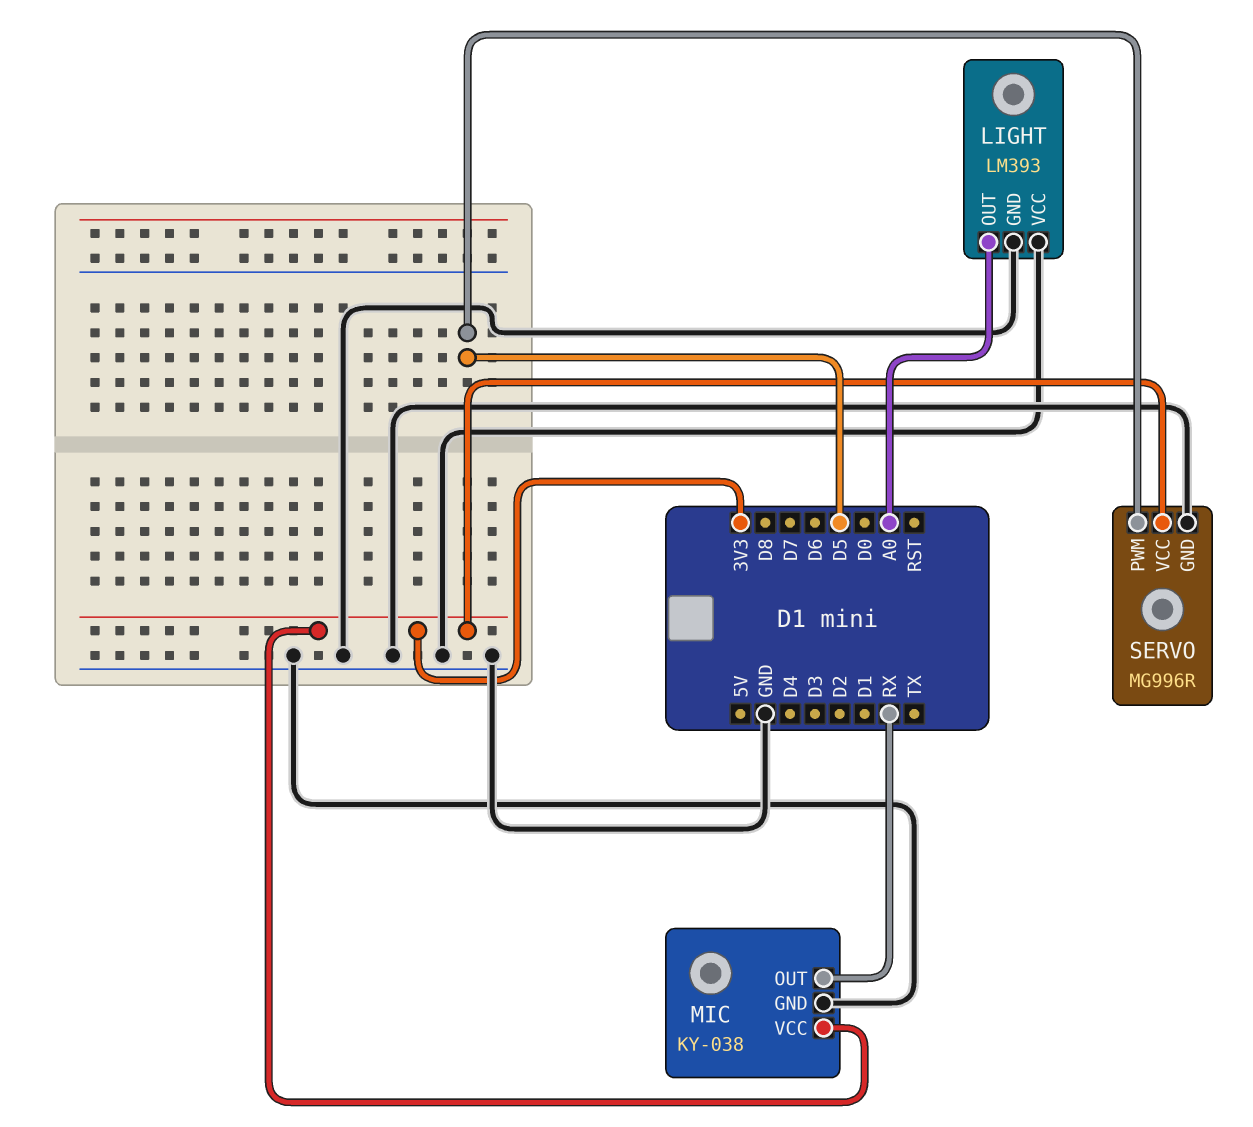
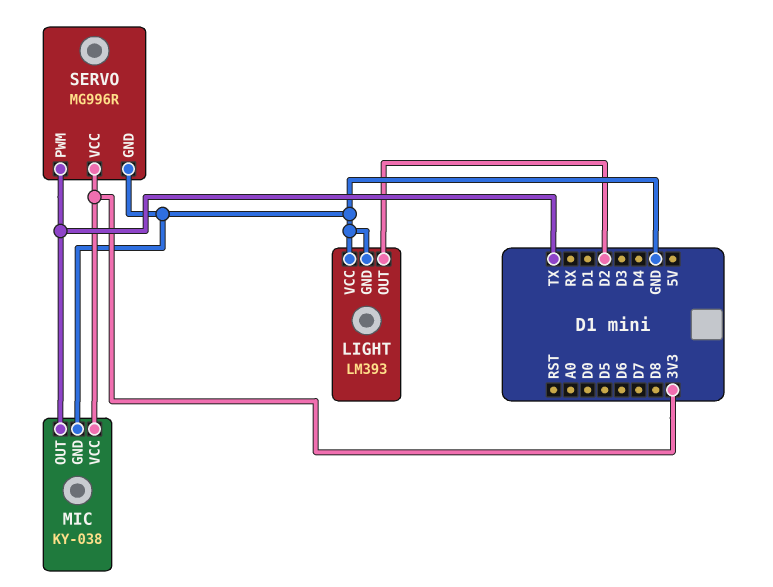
LIGHT pin OUT: A0 -> D2
MIC pin OUT: RX -> TX
SERVO pin PWM: D5 -> TX

